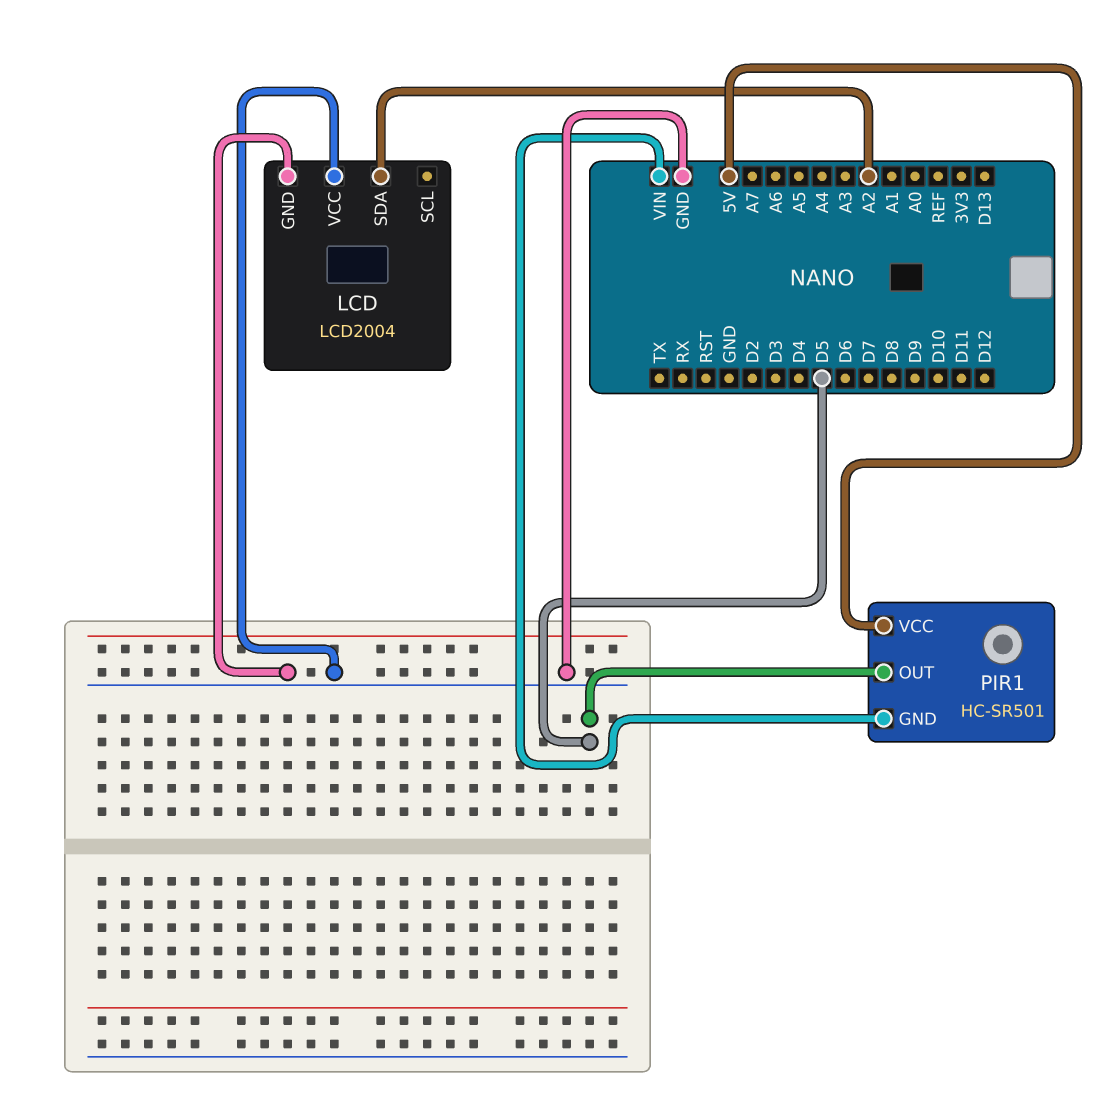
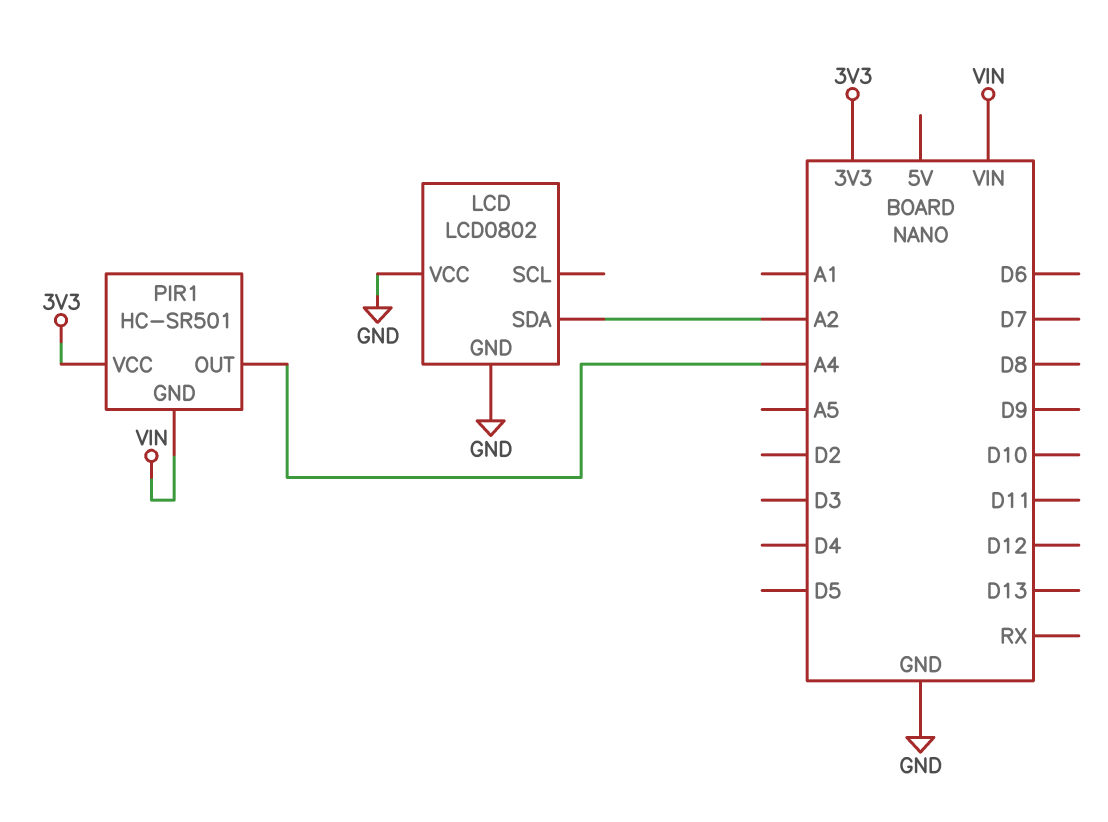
LCD: LCD2004 -> LCD0802
PIR1 pin OUT: D5 -> A4
PIR1 pin VCC: 5V -> 3V3

